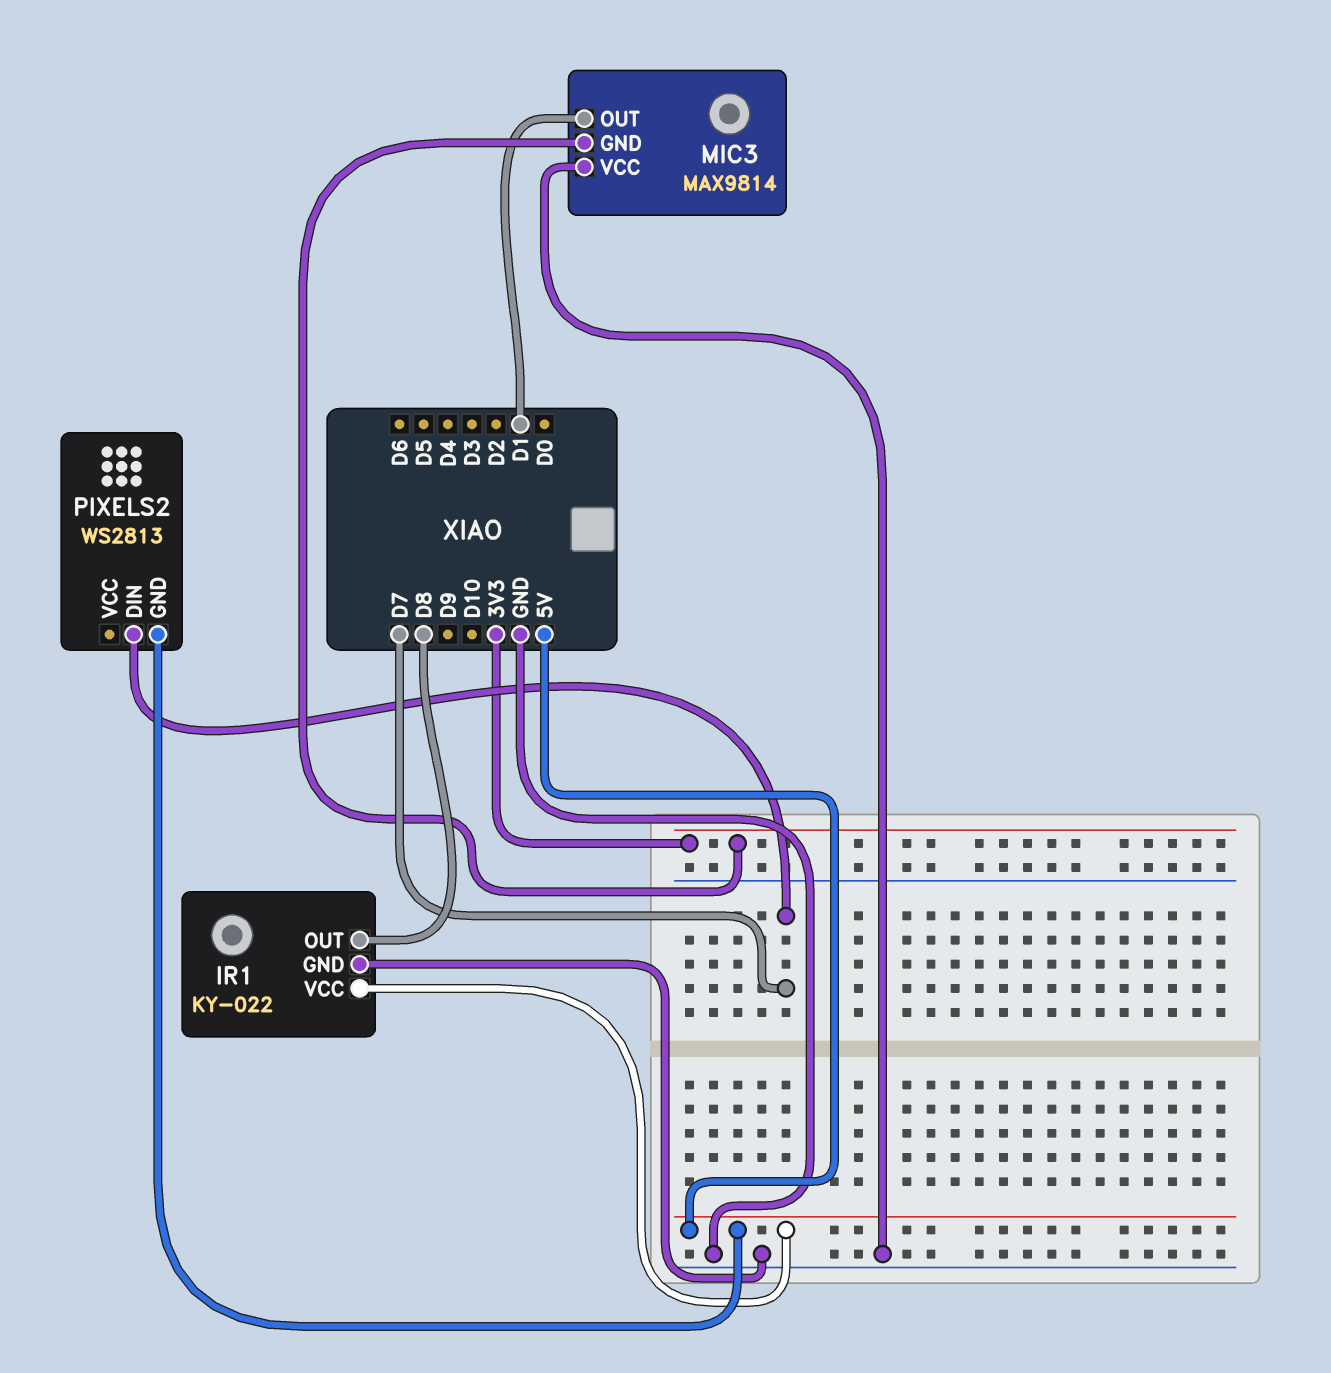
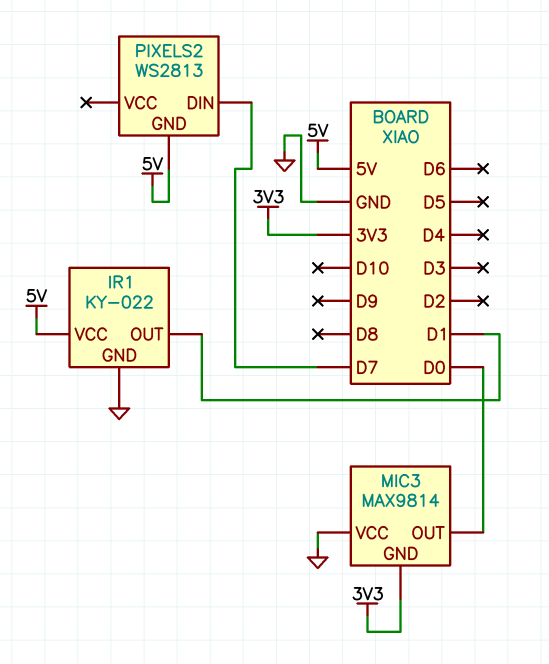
IR1 pin OUT: D8 -> D1
MIC3 pin OUT: D1 -> D0

